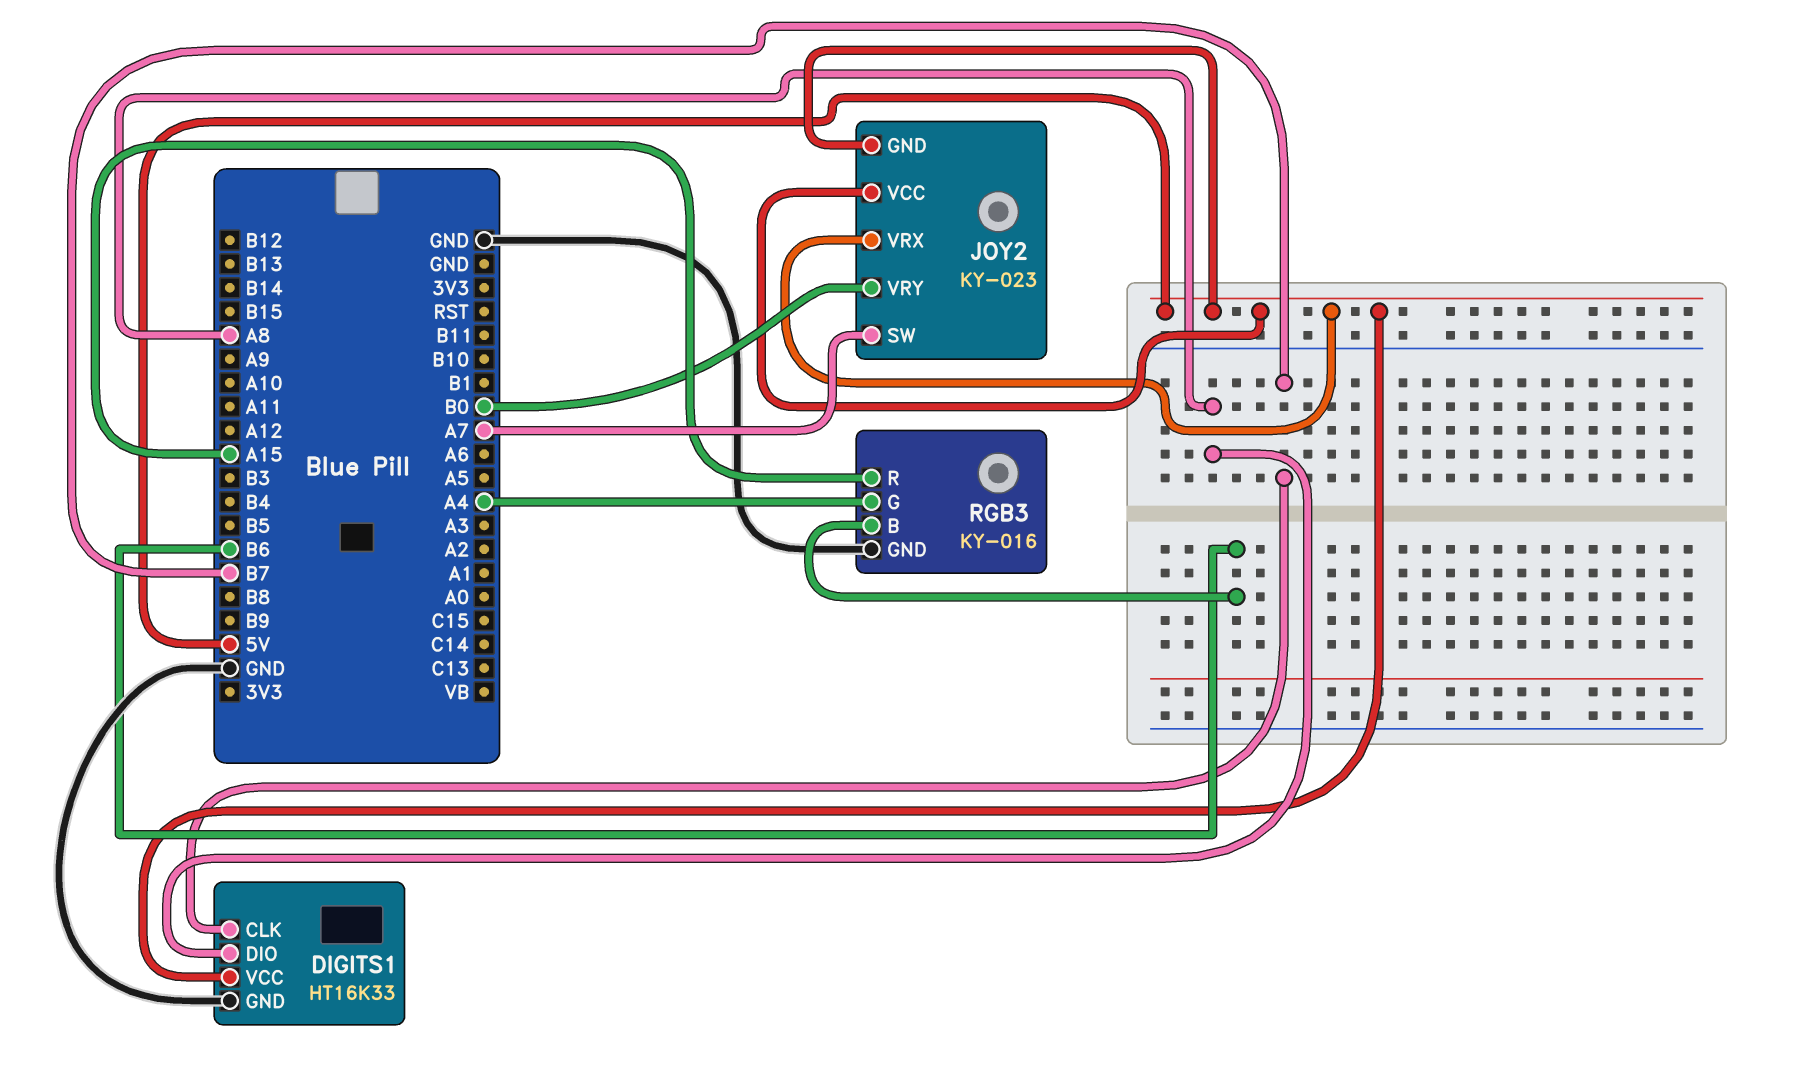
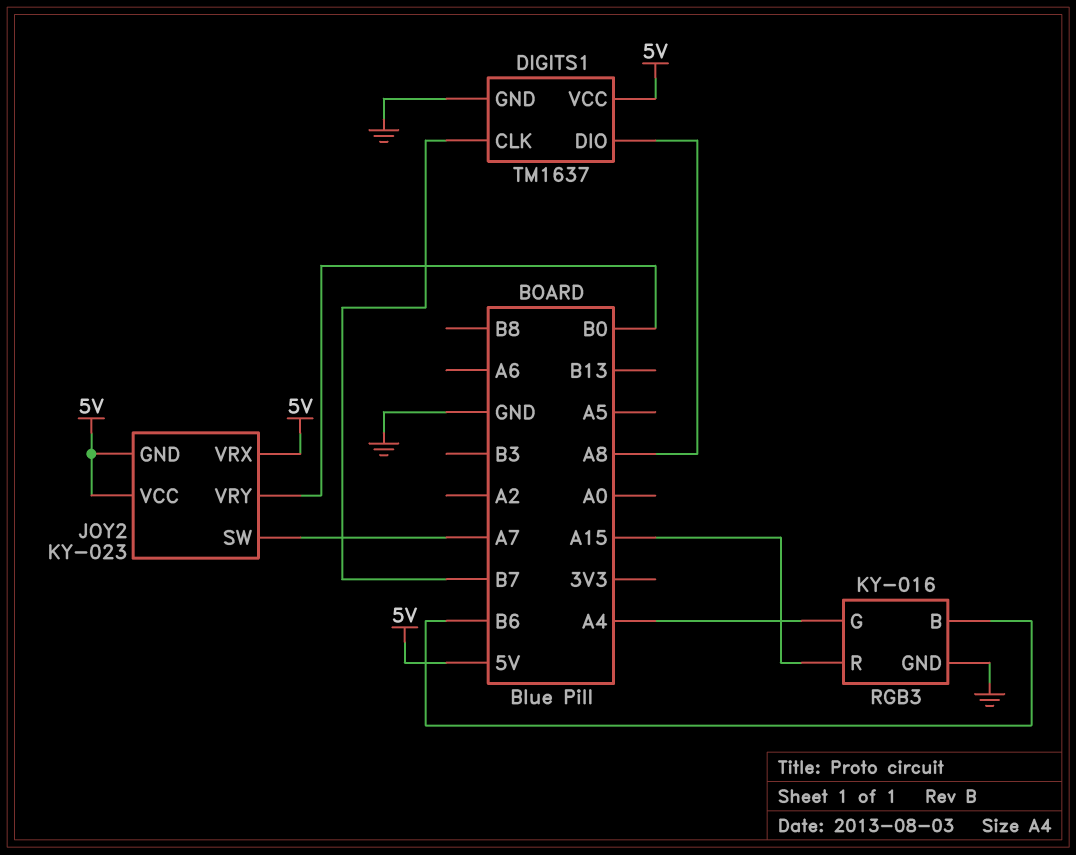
DIGITS1: HT16K33 -> TM1637

